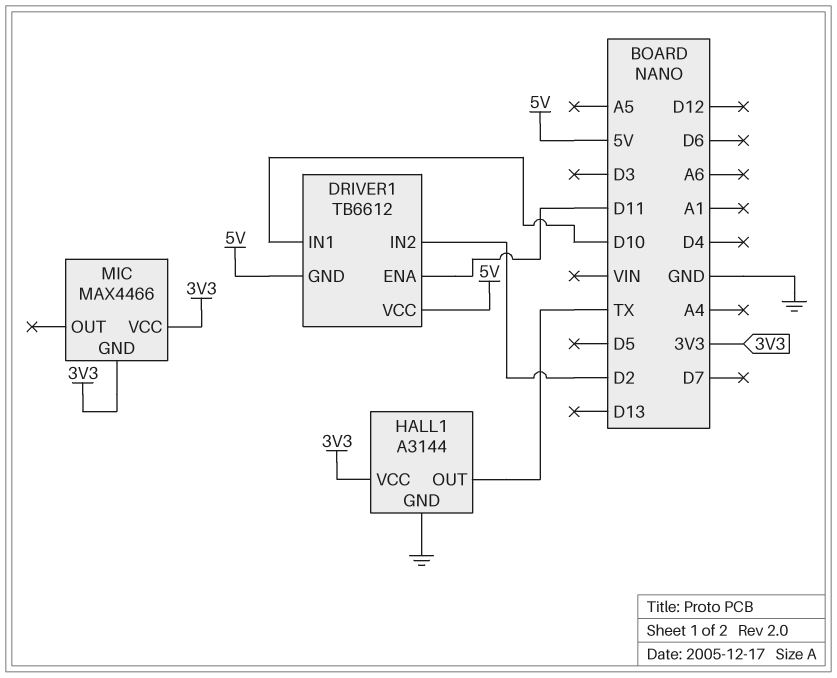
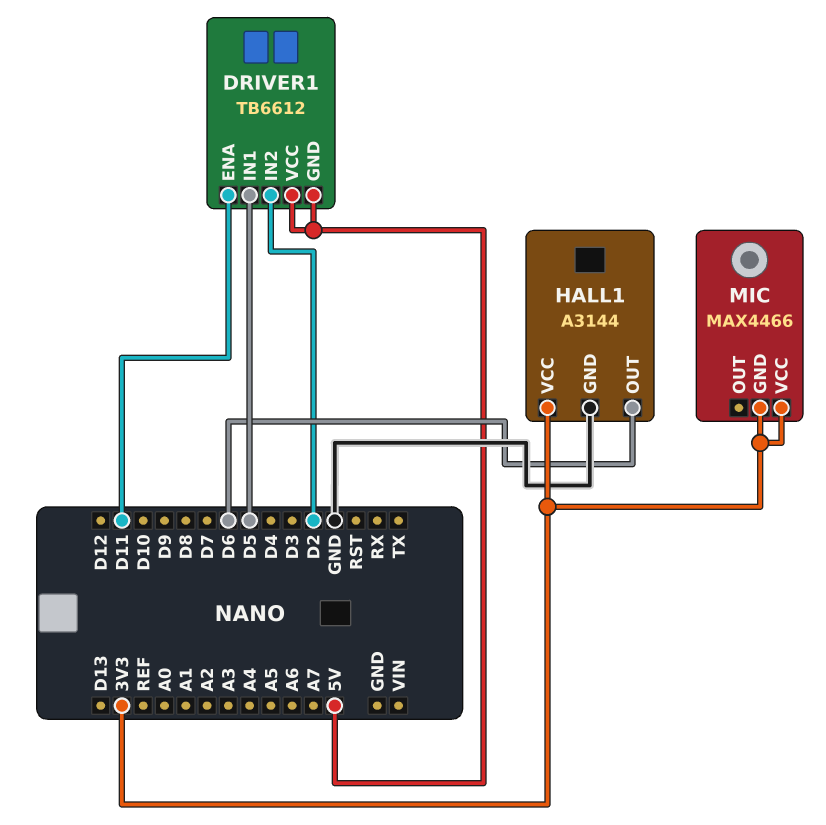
DRIVER1 pin IN1: D10 -> D5
HALL1 pin OUT: TX -> D6

